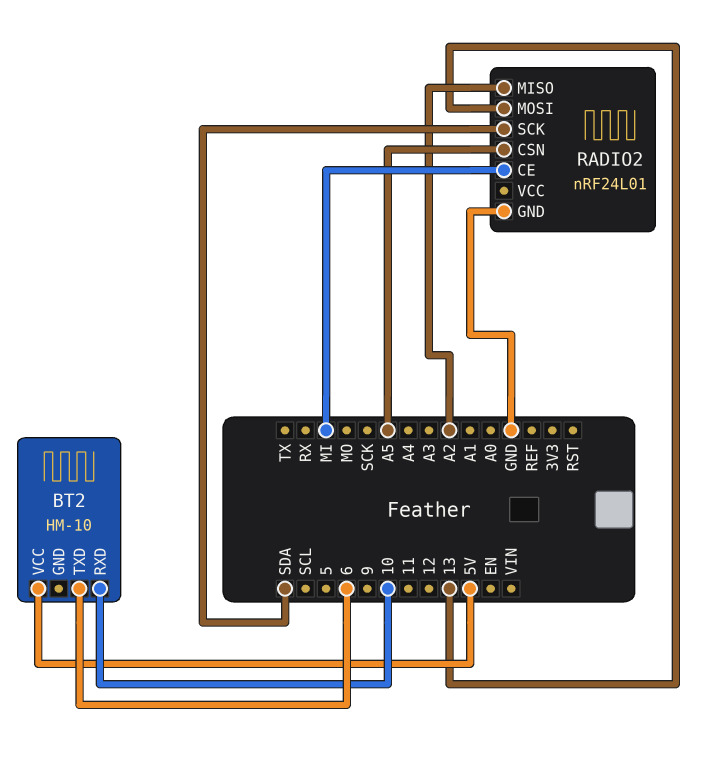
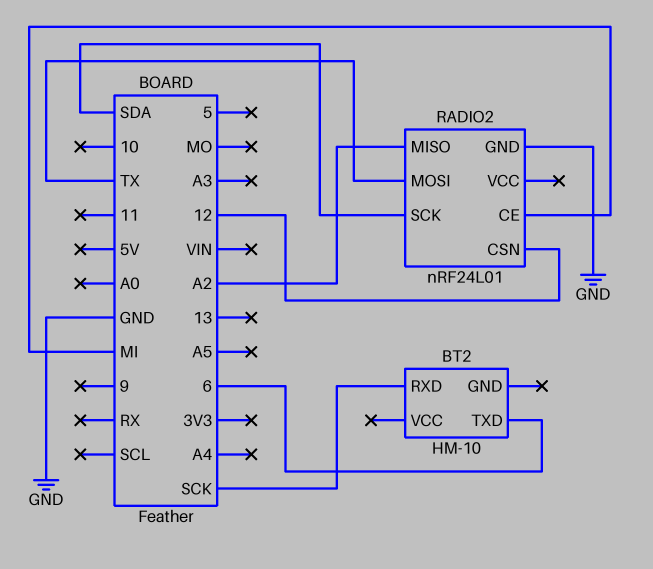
BT2 pin RXD: 10 -> SCK
BT2 pin VCC: 5V -> none
RADIO2 pin CSN: A5 -> 12
RADIO2 pin MOSI: 13 -> TX

